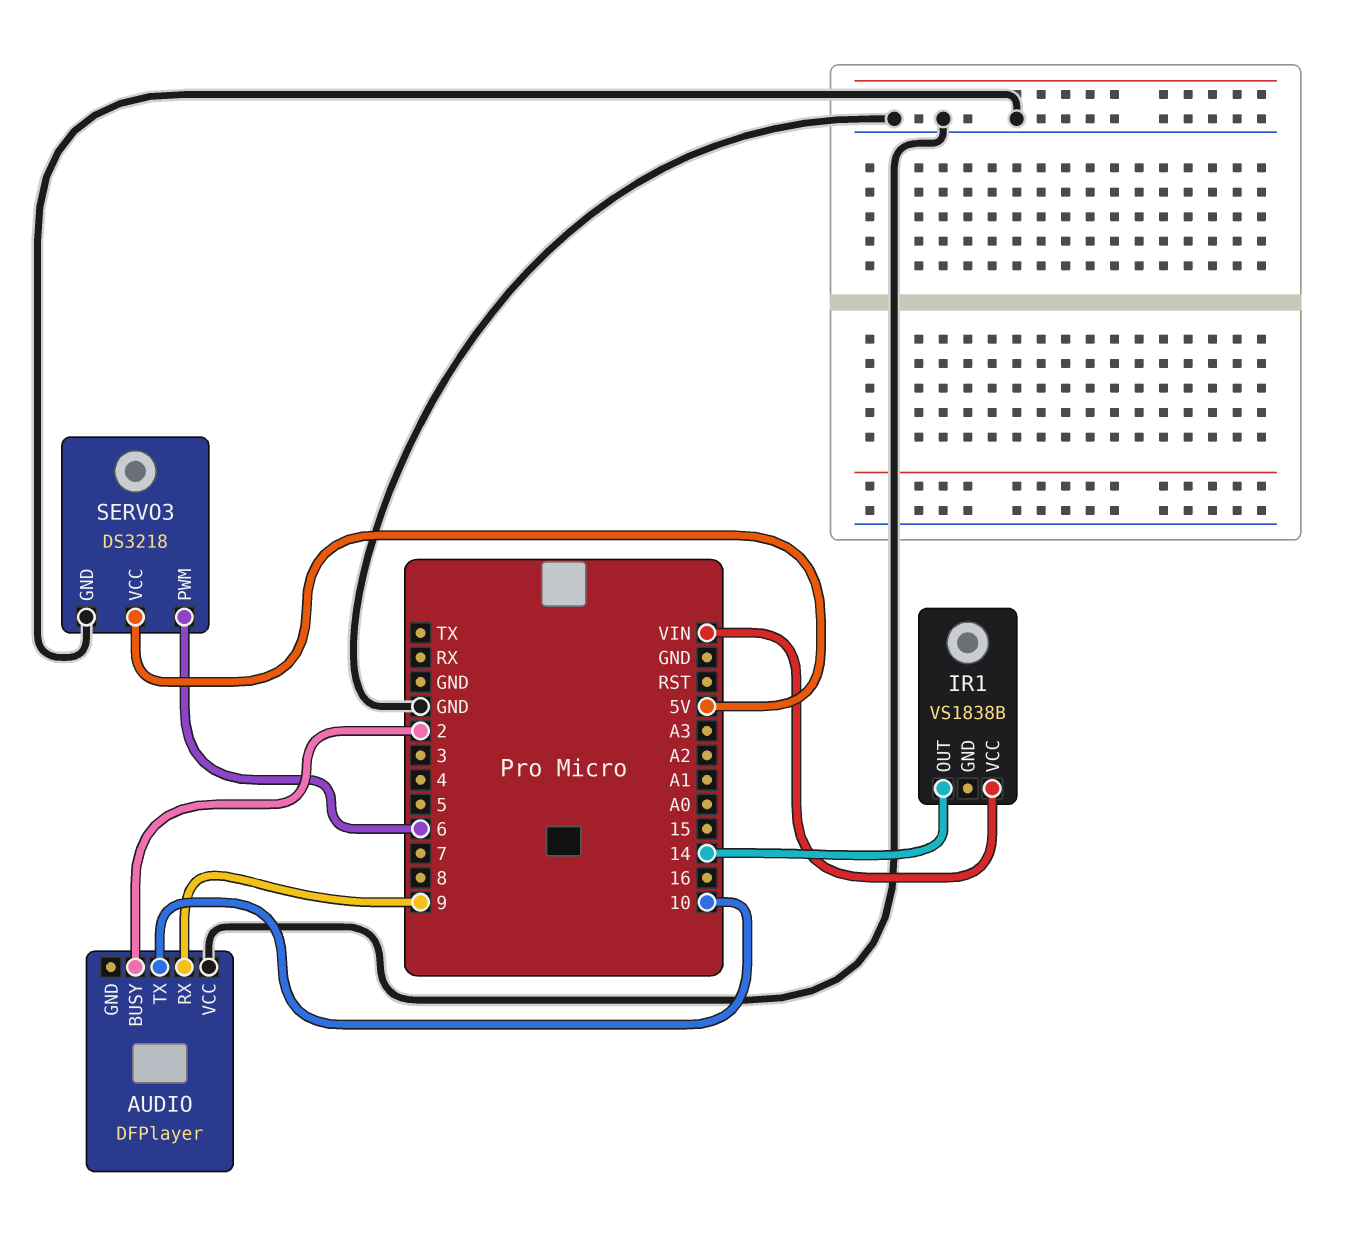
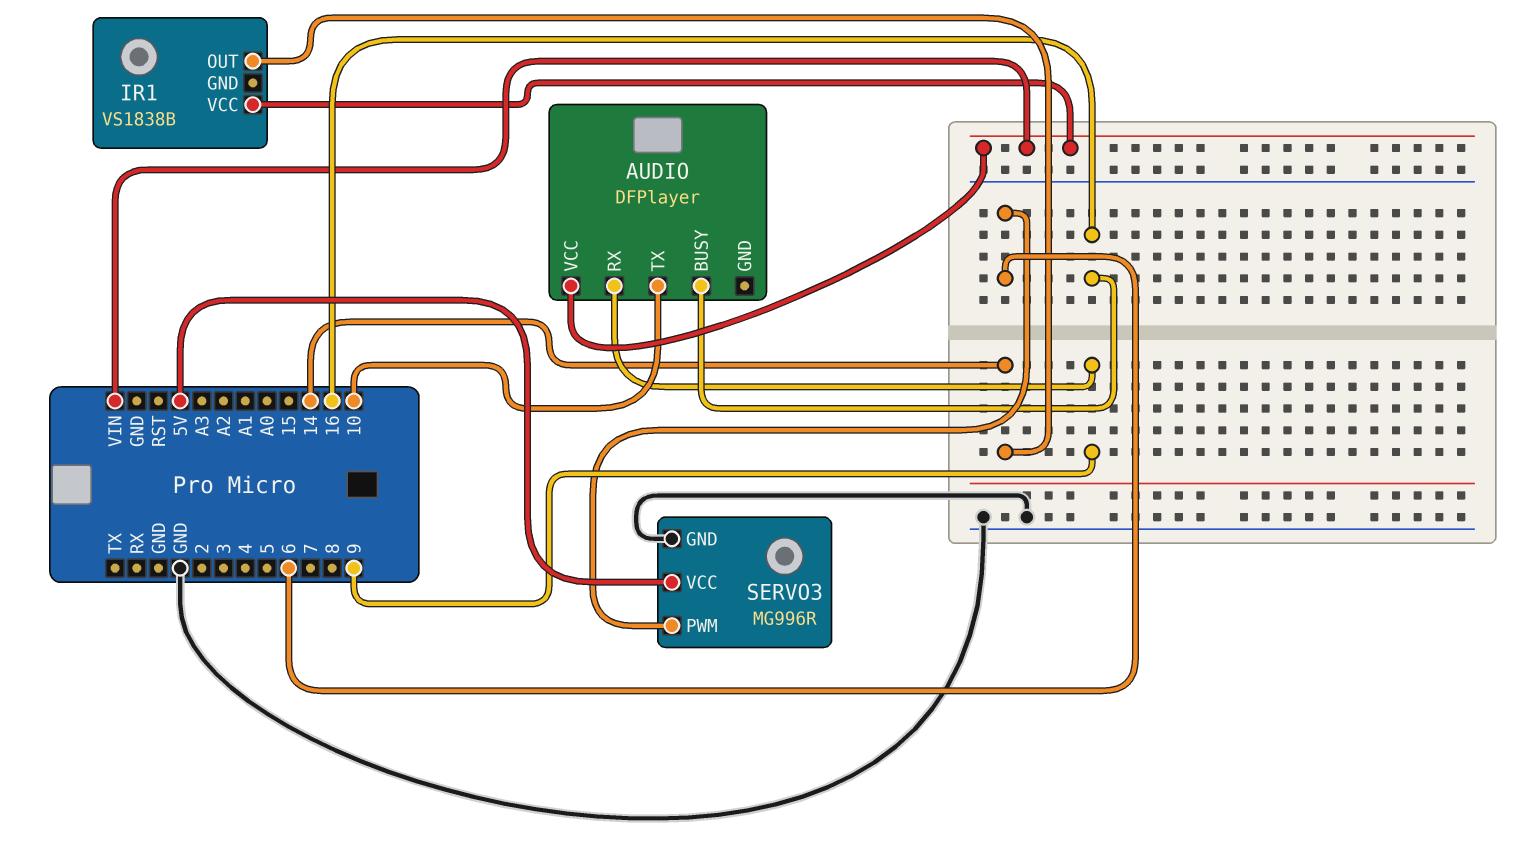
AUDIO pin BUSY: 2 -> 16
AUDIO pin VCC: GND -> VIN
SERVO3: DS3218 -> MG996R

